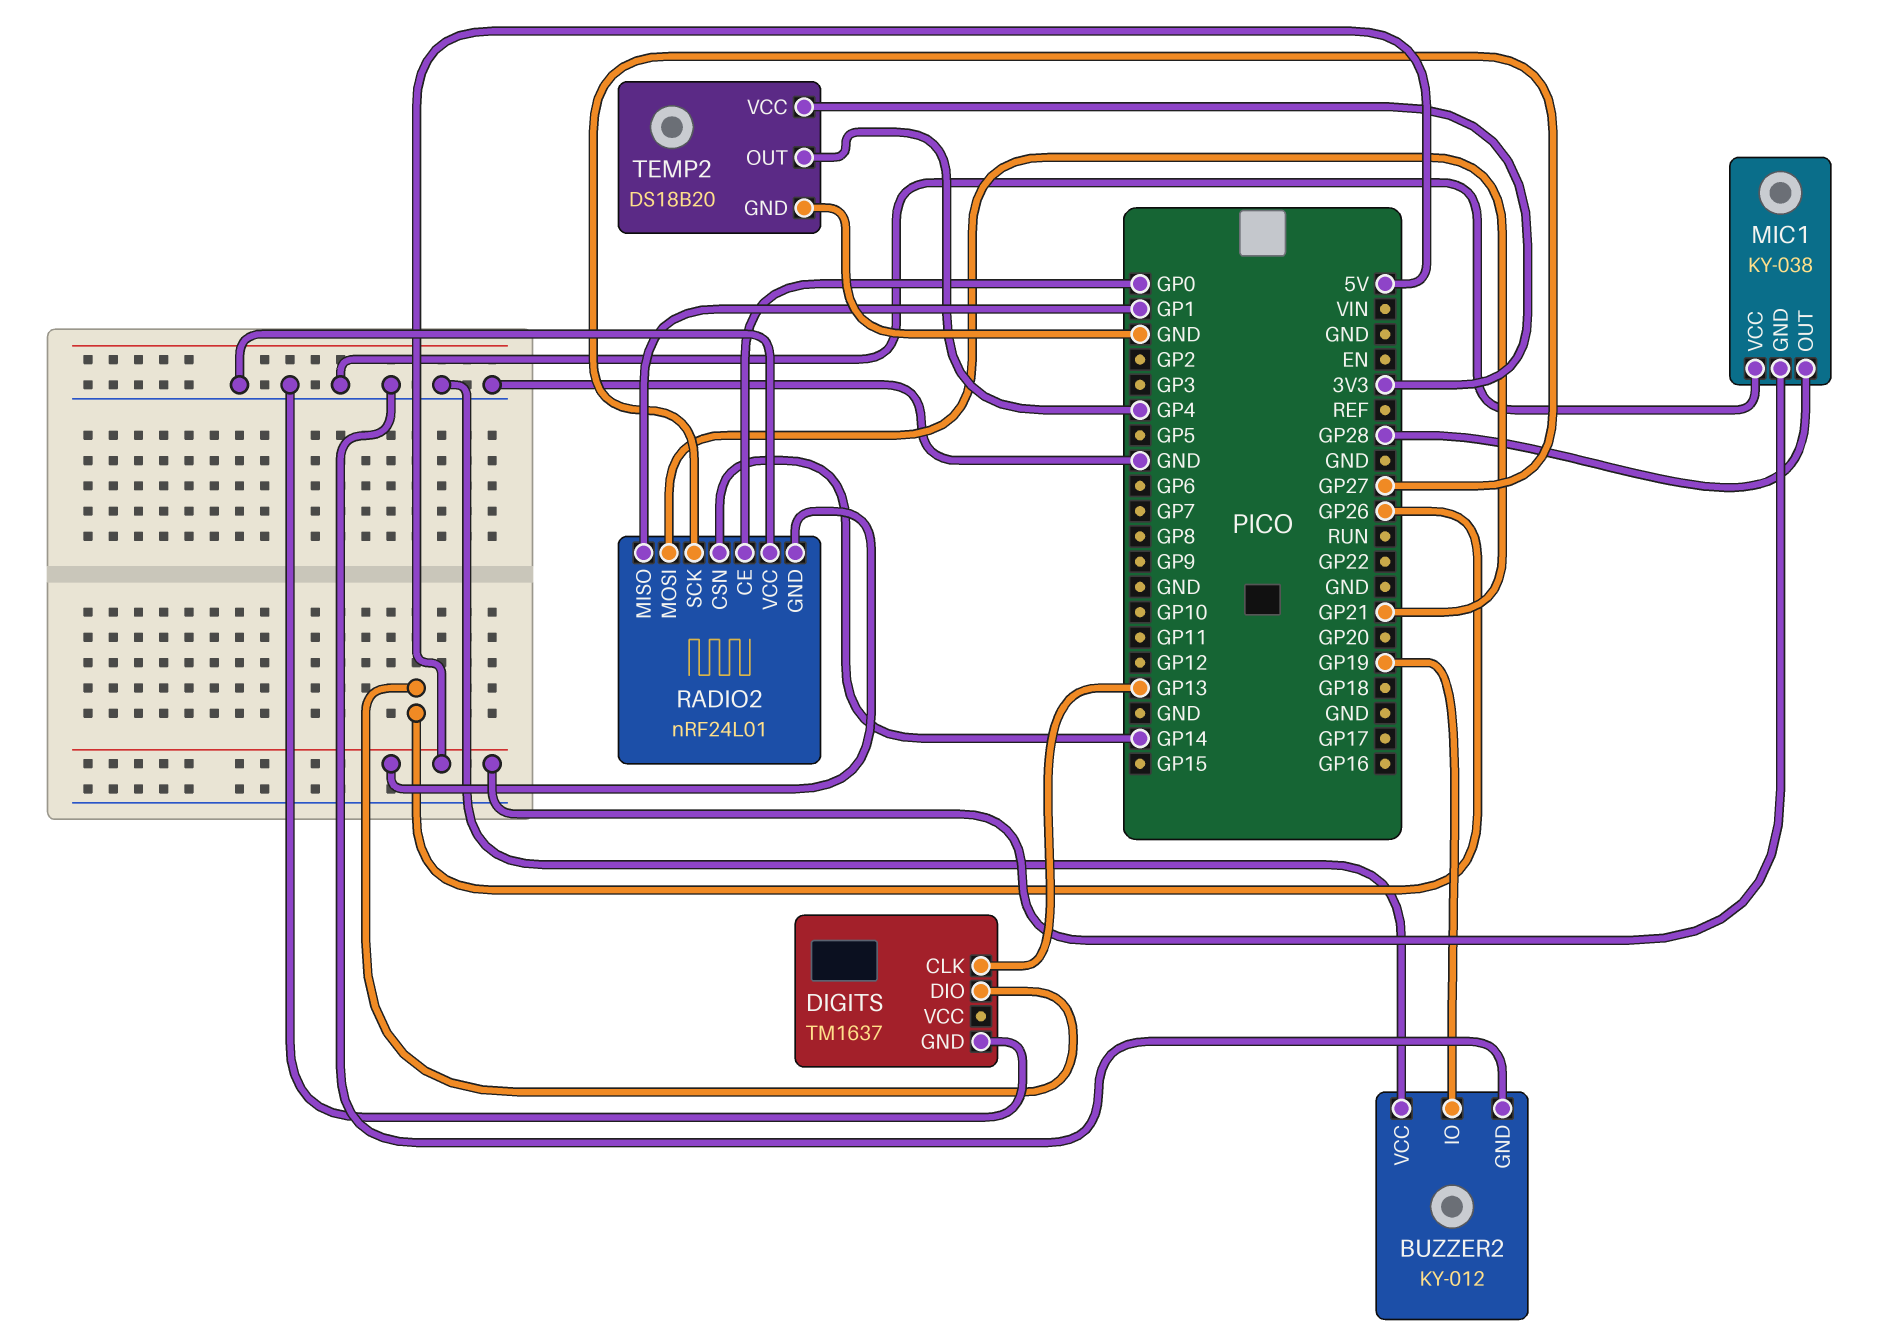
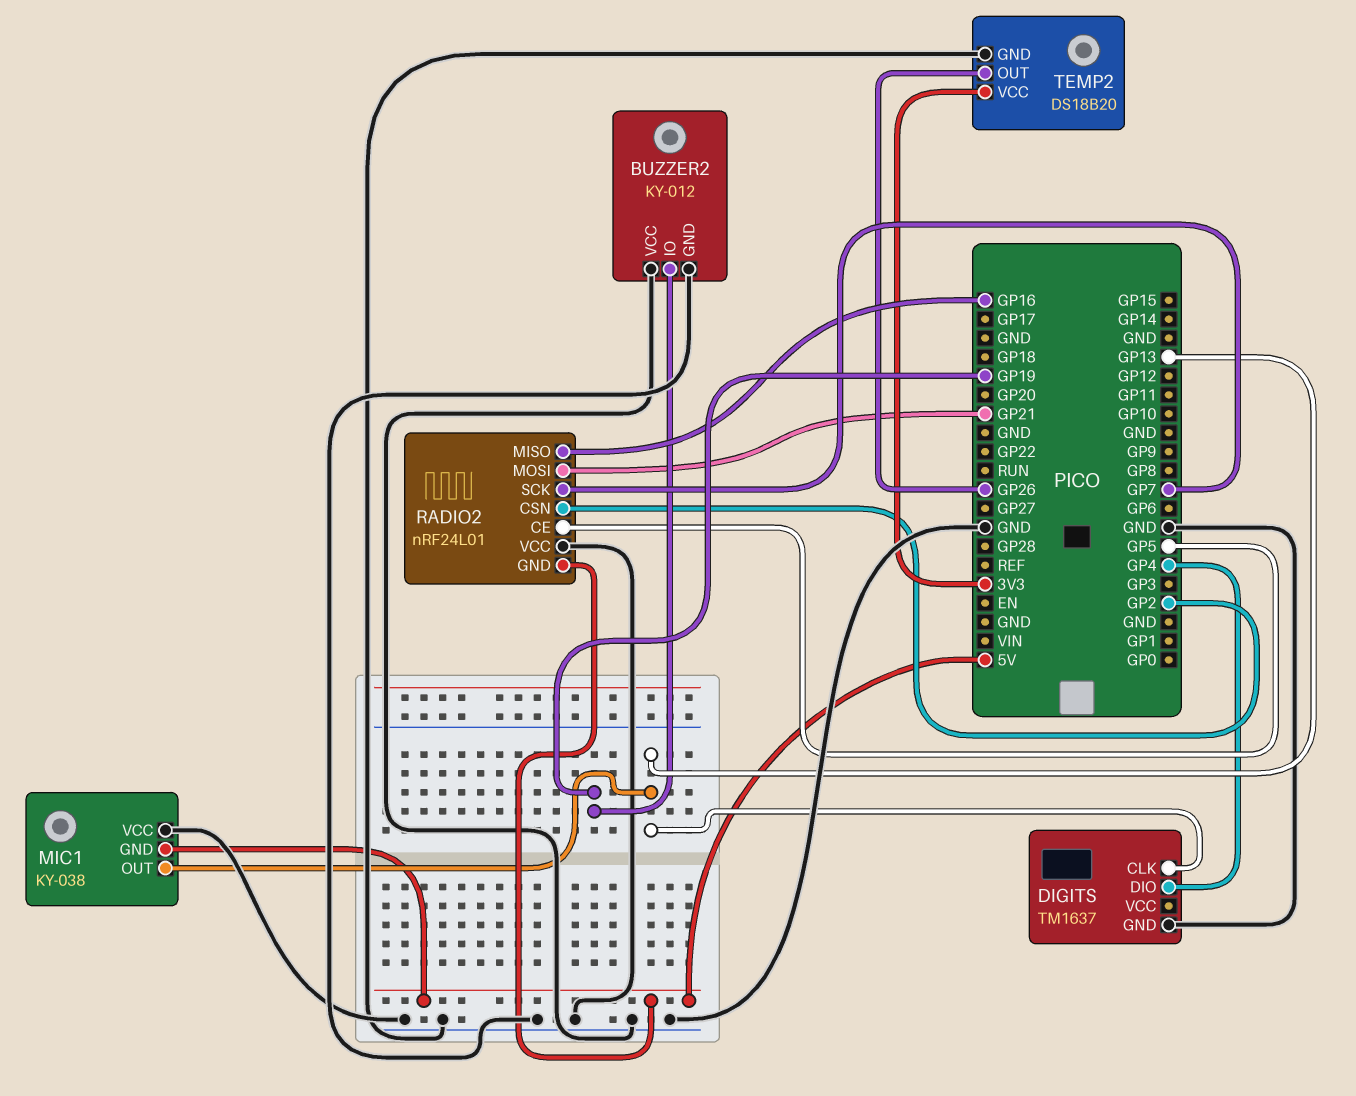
DIGITS pin DIO: GP26 -> GP4
MIC1 pin OUT: GP28 -> GP13
RADIO2 pin CE: GP0 -> GP5
RADIO2 pin CSN: GP14 -> GP2
RADIO2 pin MISO: GP1 -> GP16
RADIO2 pin SCK: GP27 -> GP7
TEMP2 pin OUT: GP4 -> GP26

